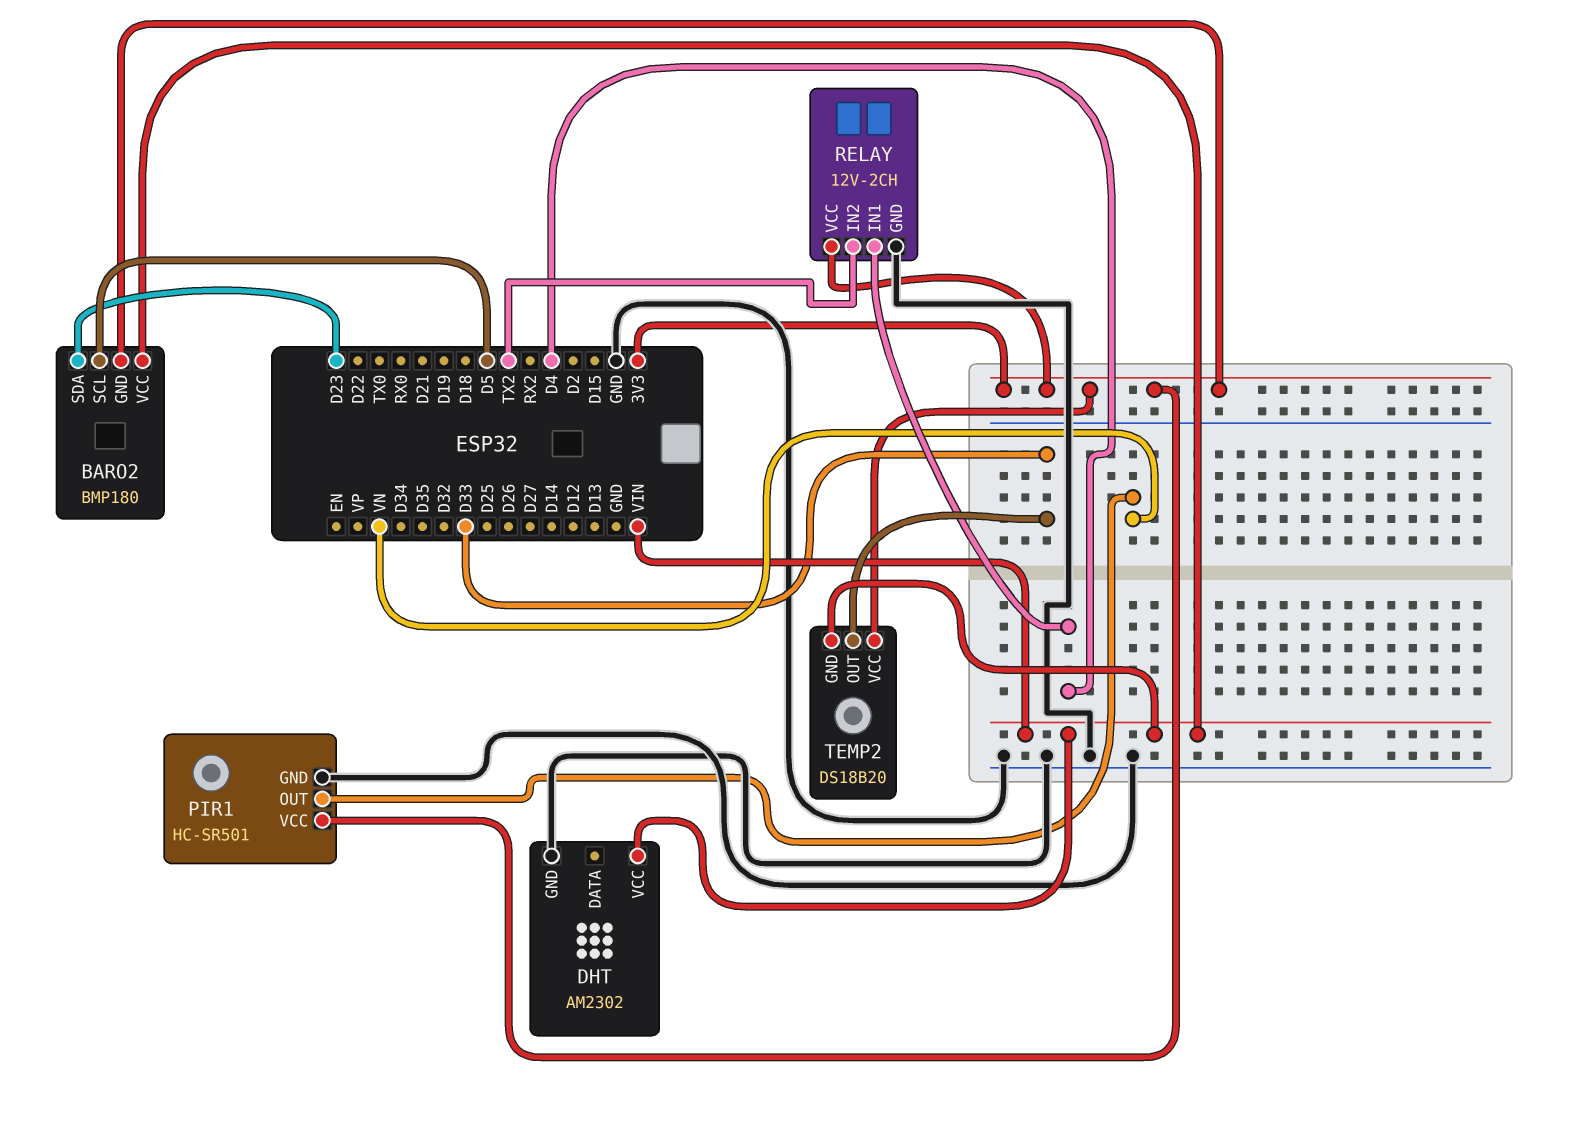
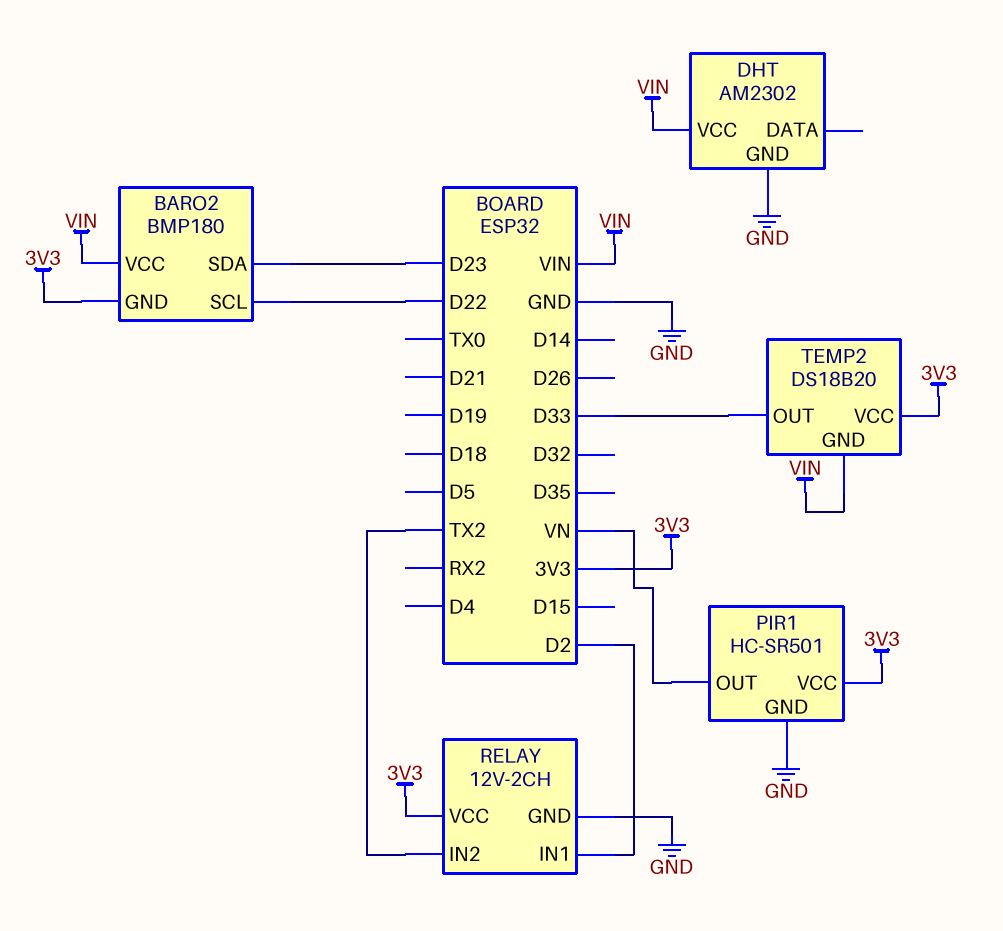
BARO2 pin SCL: D5 -> D22
RELAY pin IN1: D4 -> D2

